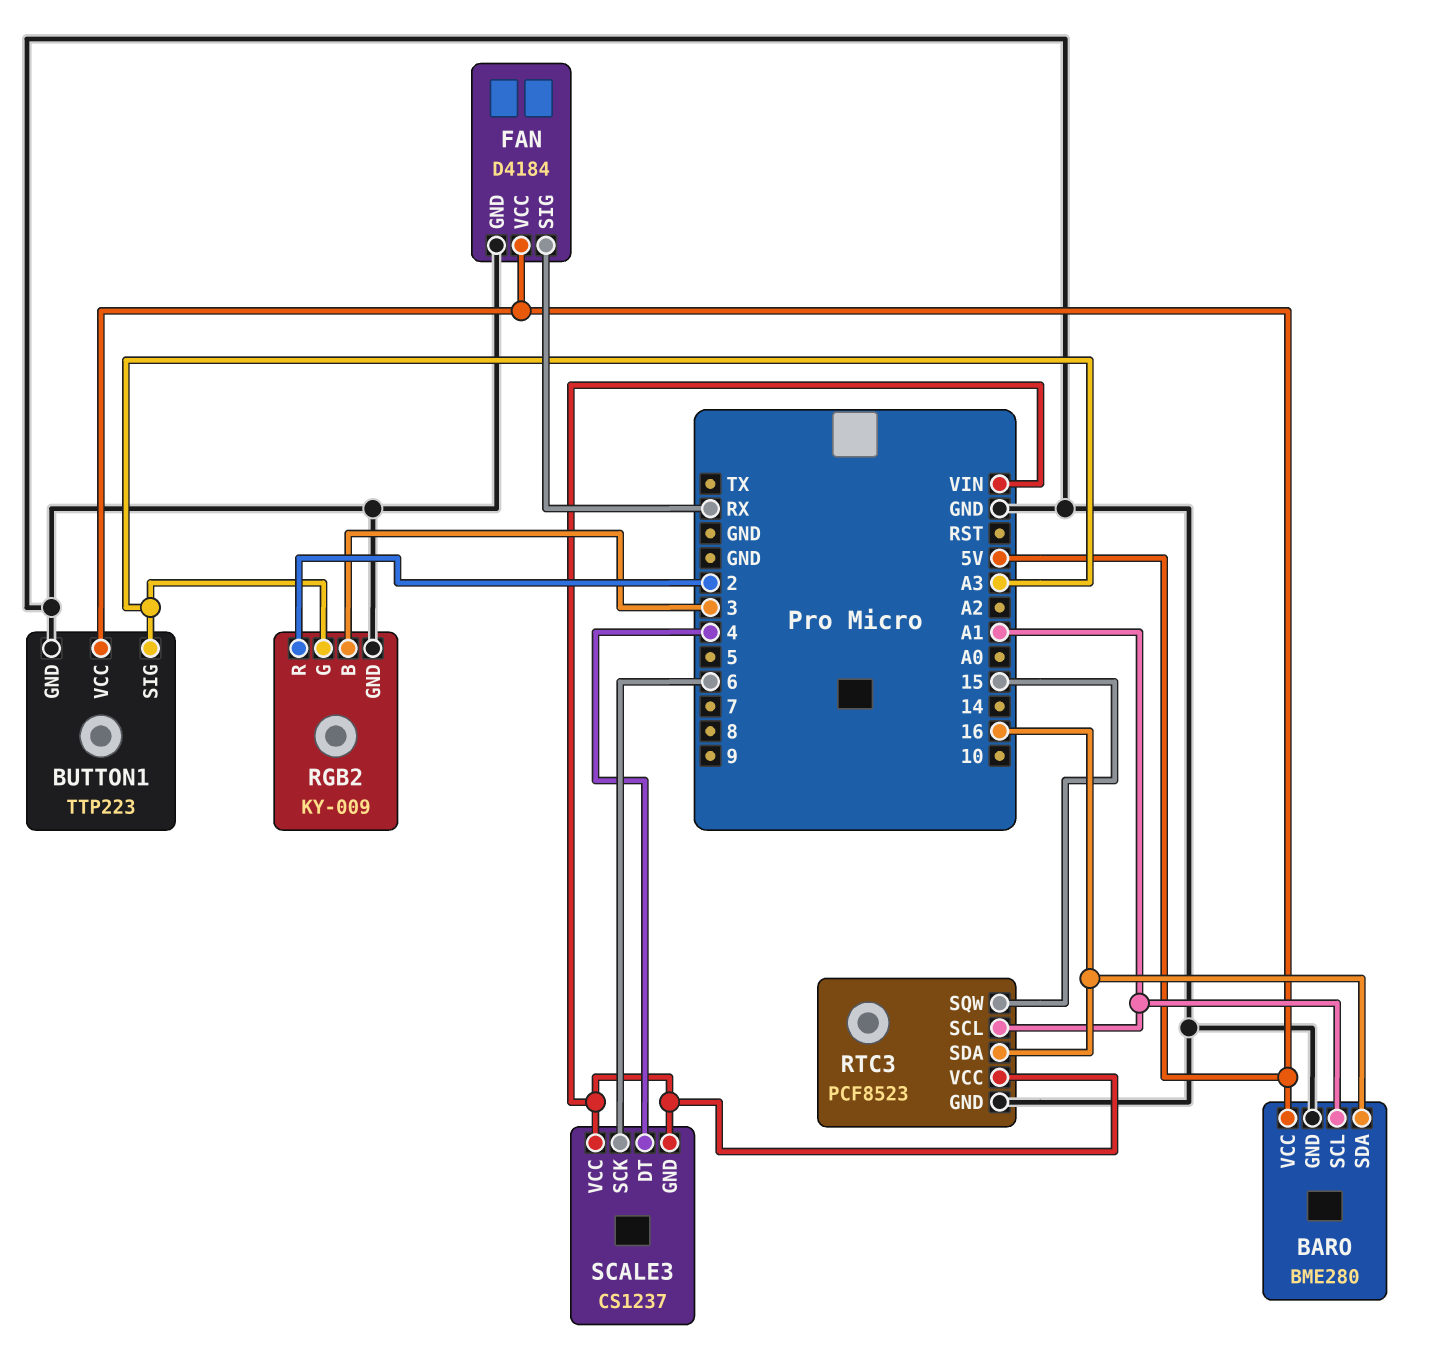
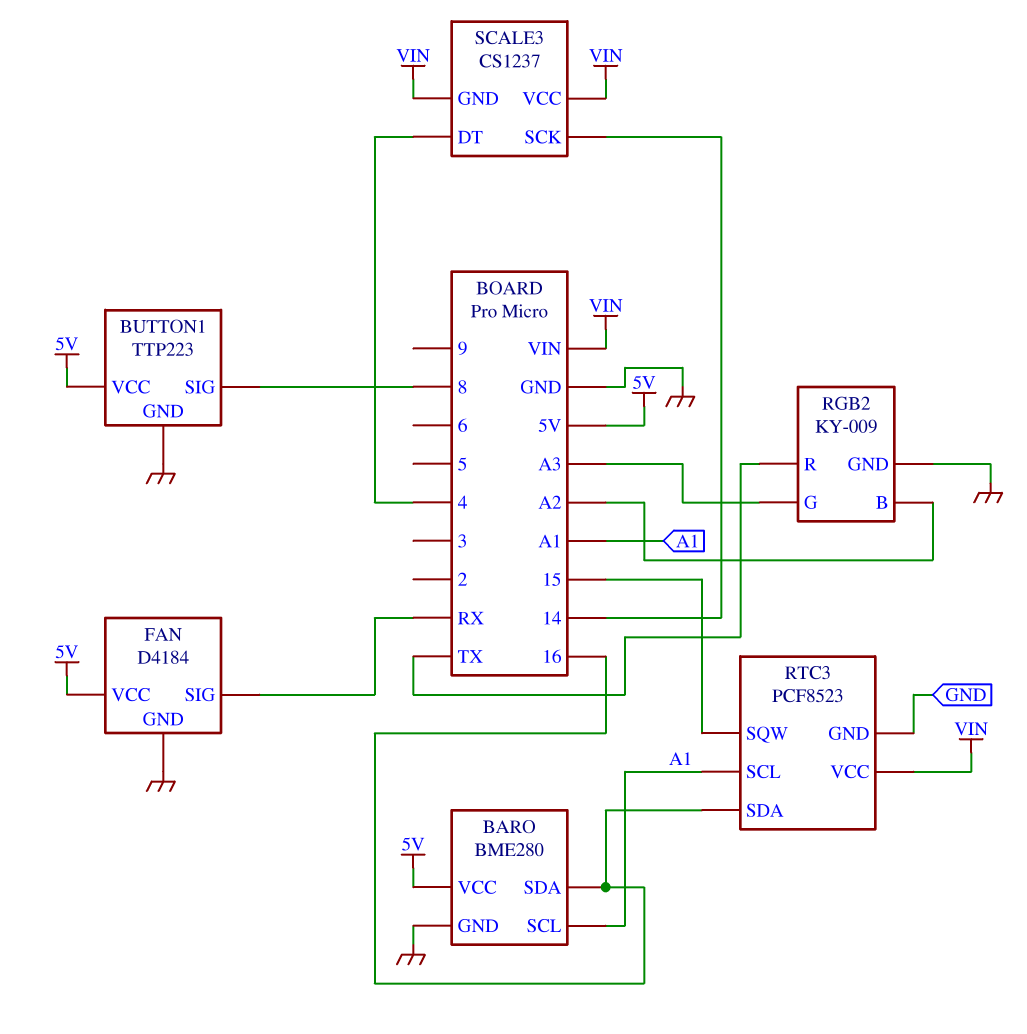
BUTTON1 pin SIG: A3 -> 8
RGB2 pin B: 3 -> A2
RGB2 pin R: 2 -> TX
SCALE3 pin SCK: 6 -> 14

